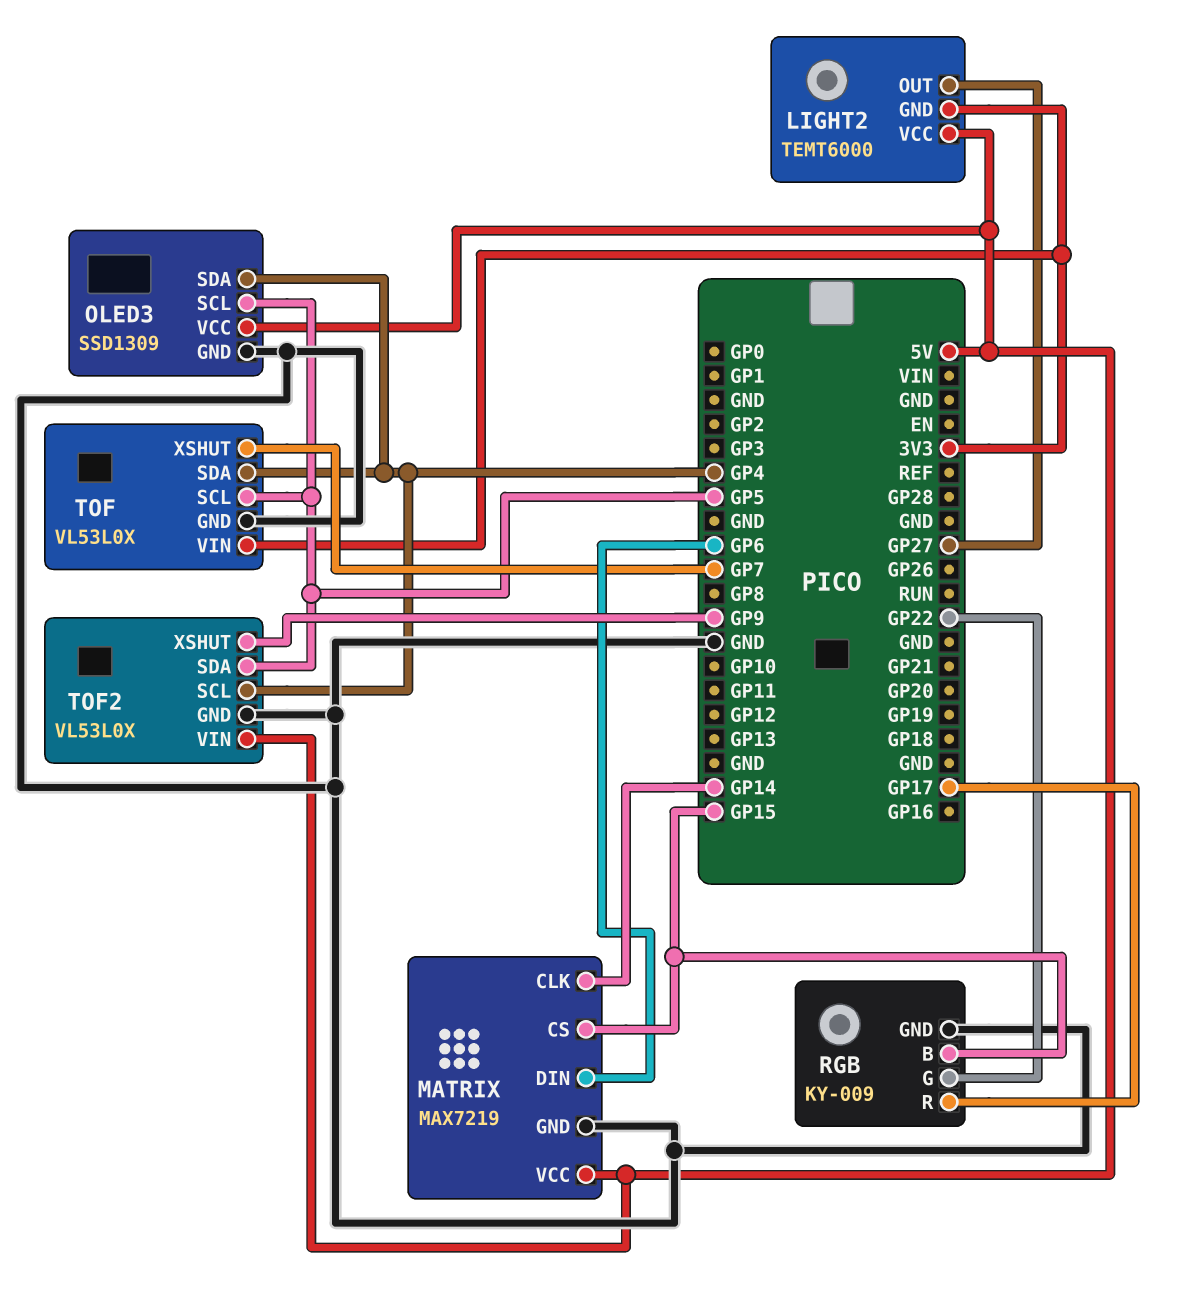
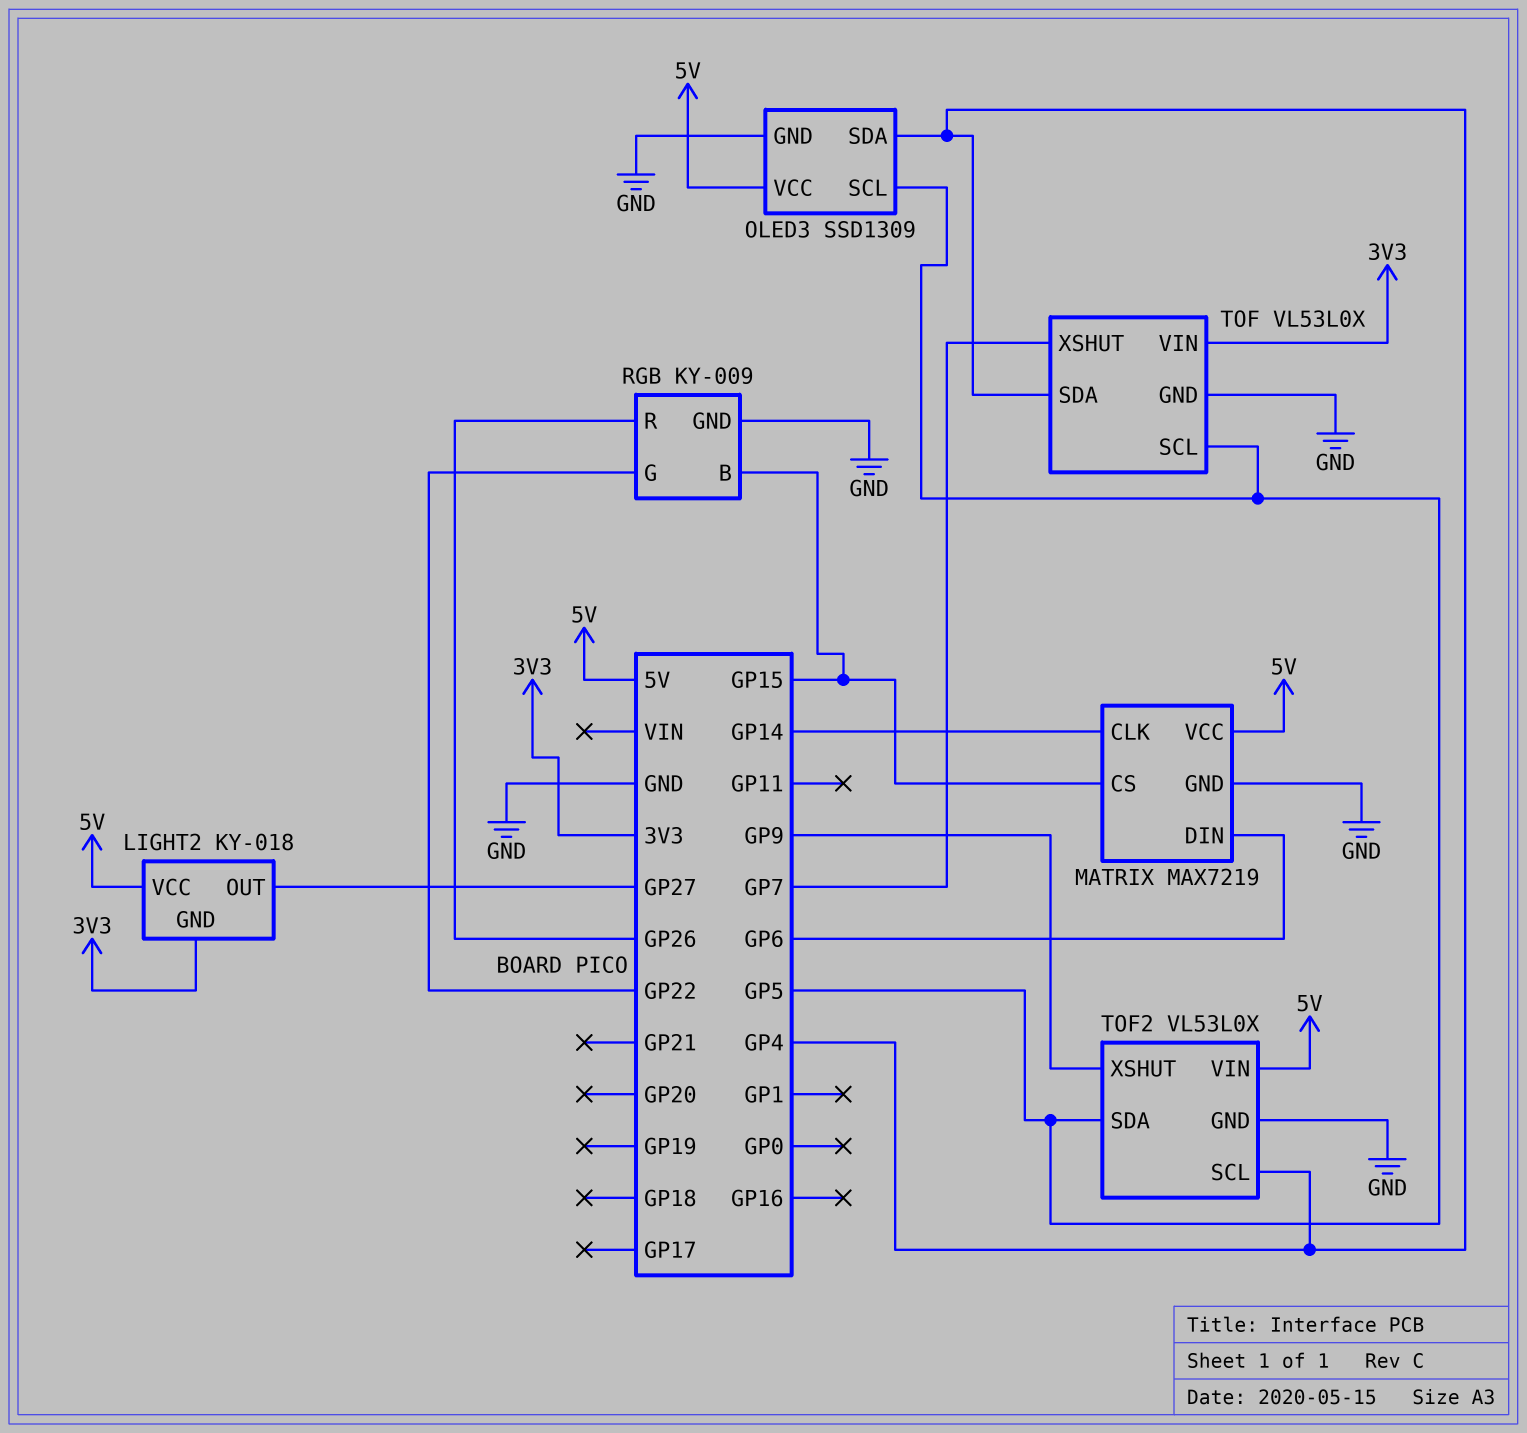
LIGHT2: TEMT6000 -> KY-018
RGB pin R: GP17 -> GP26

